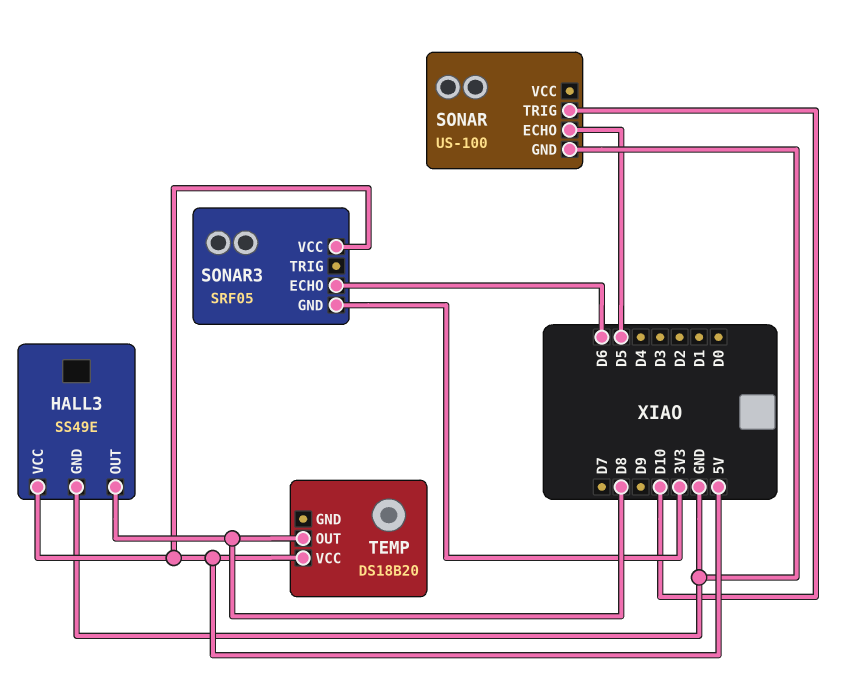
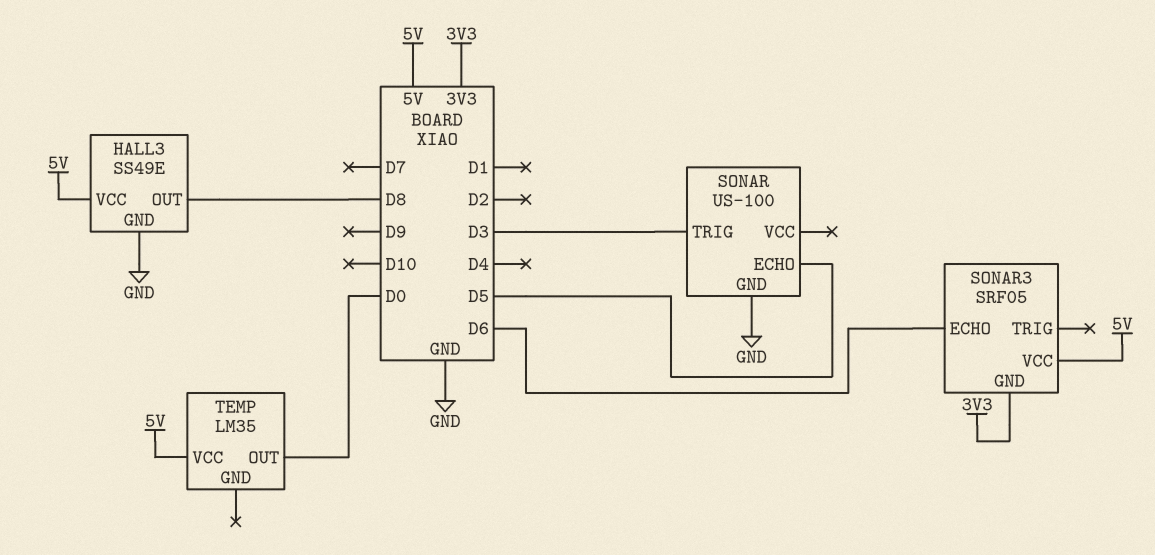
SONAR pin TRIG: D10 -> D3
TEMP: DS18B20 -> LM35
TEMP pin OUT: D8 -> D0

